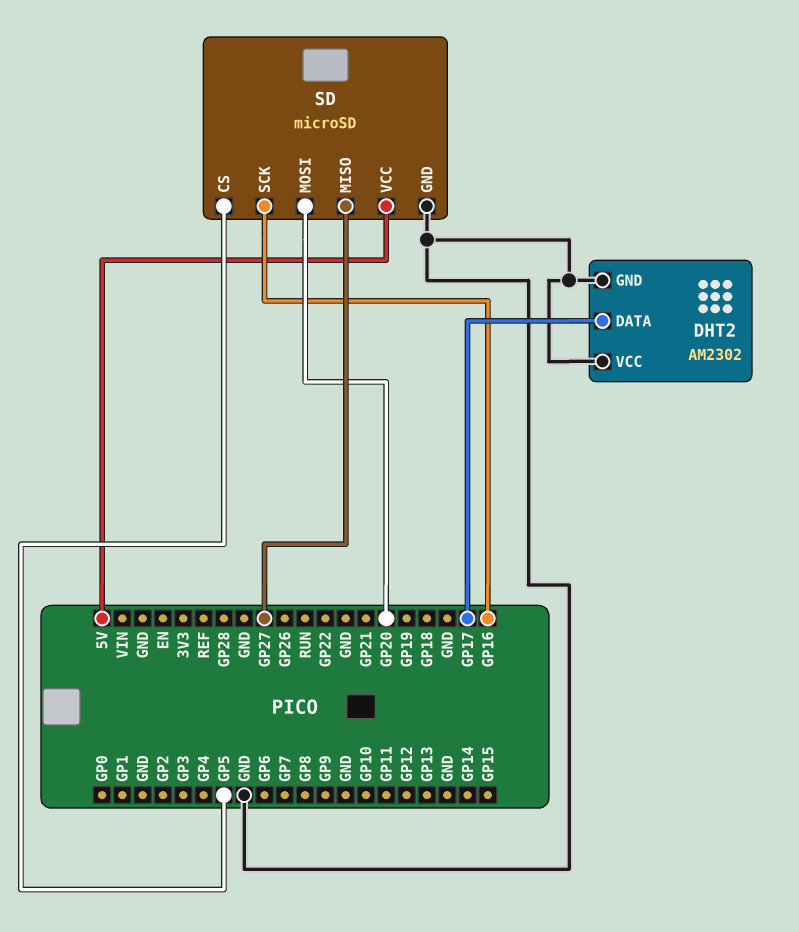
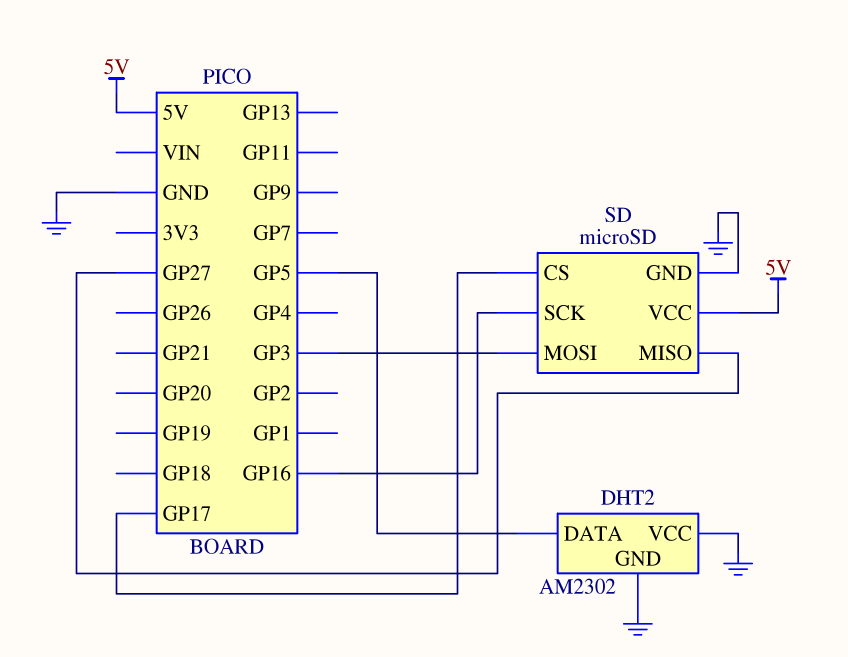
DHT2 pin DATA: GP17 -> GP5
SD pin CS: GP5 -> GP17
SD pin MOSI: GP20 -> GP3

